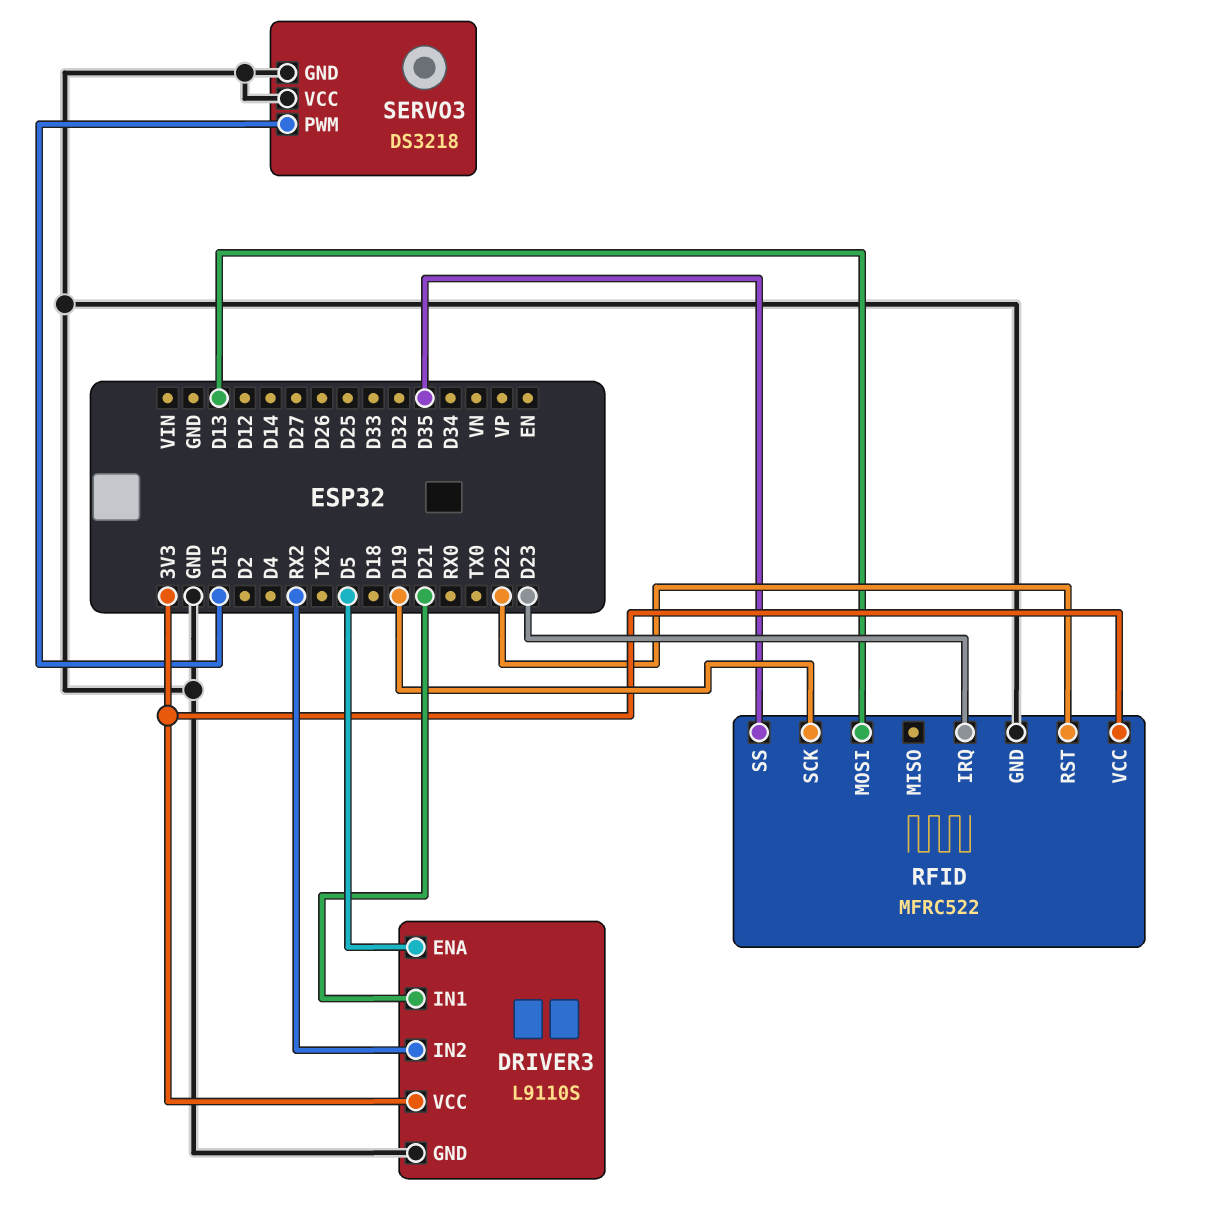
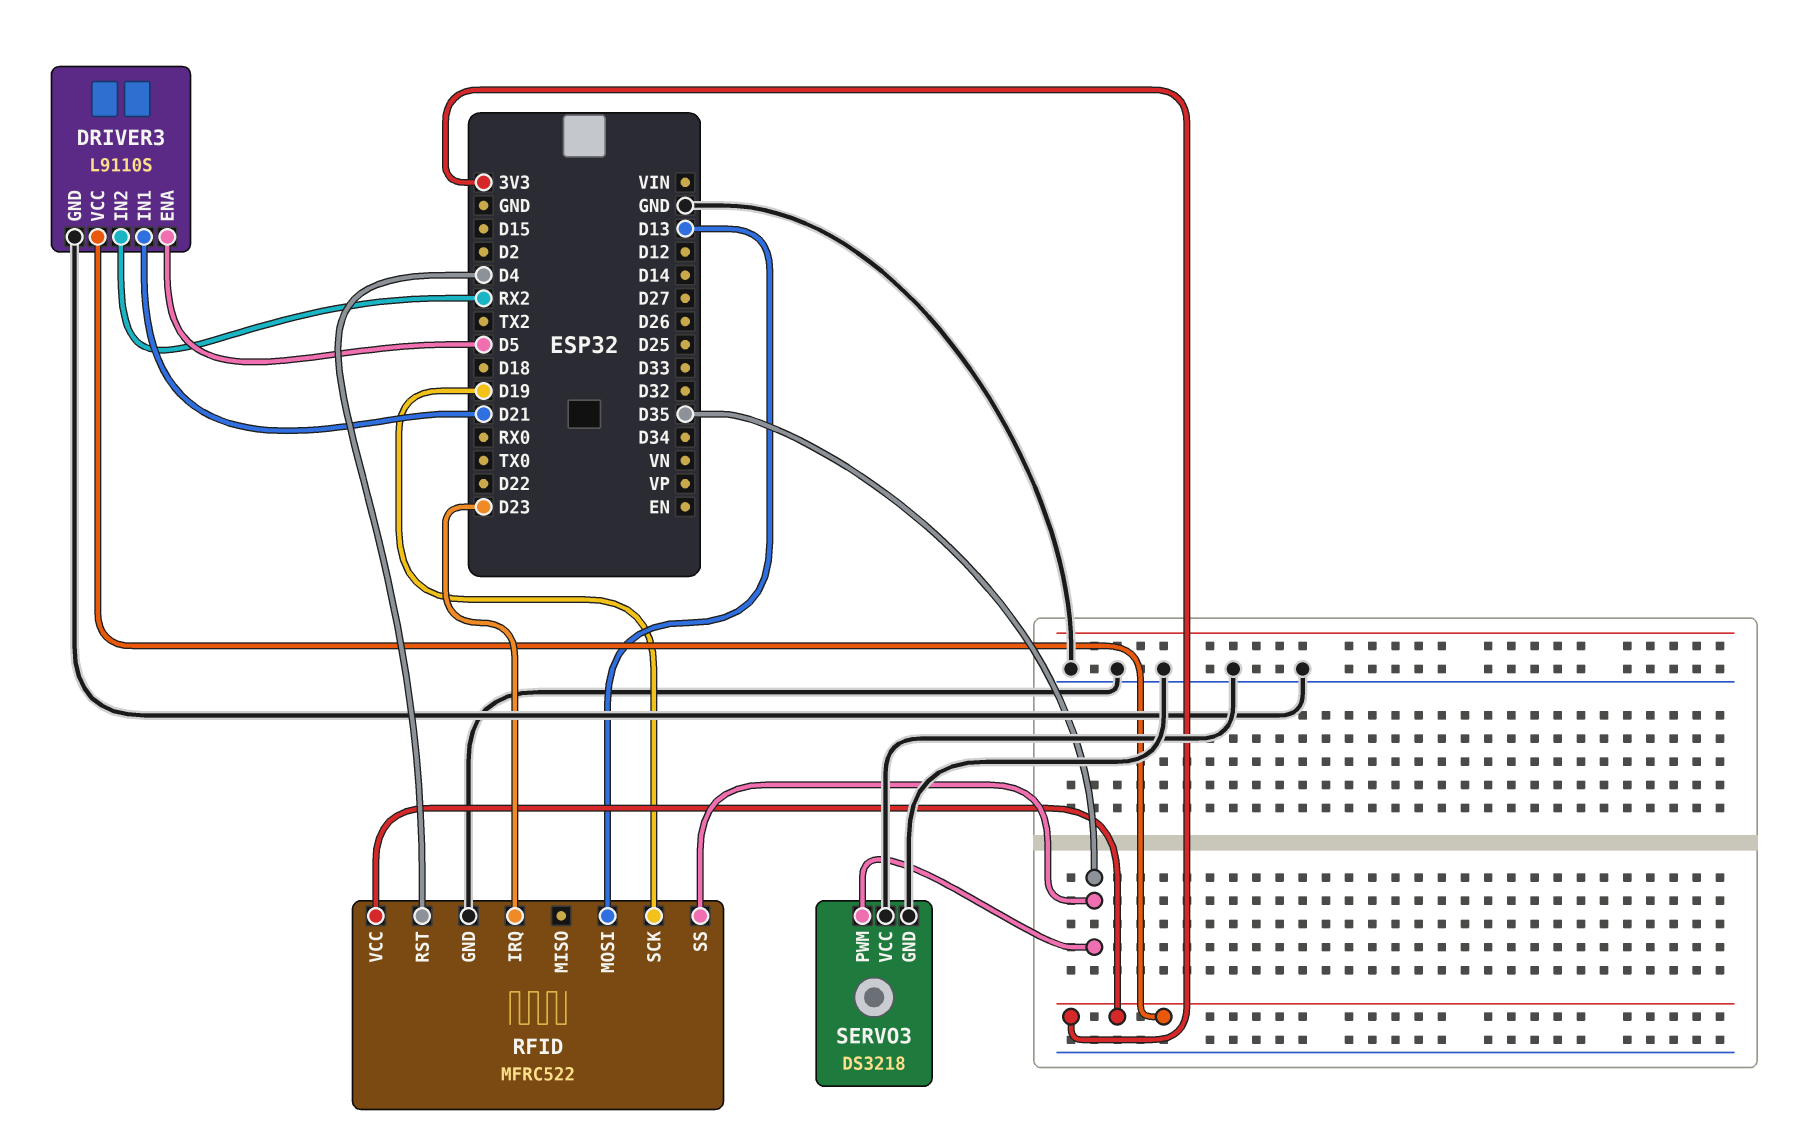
RFID pin RST: D22 -> D4
SERVO3 pin PWM: D15 -> D35

